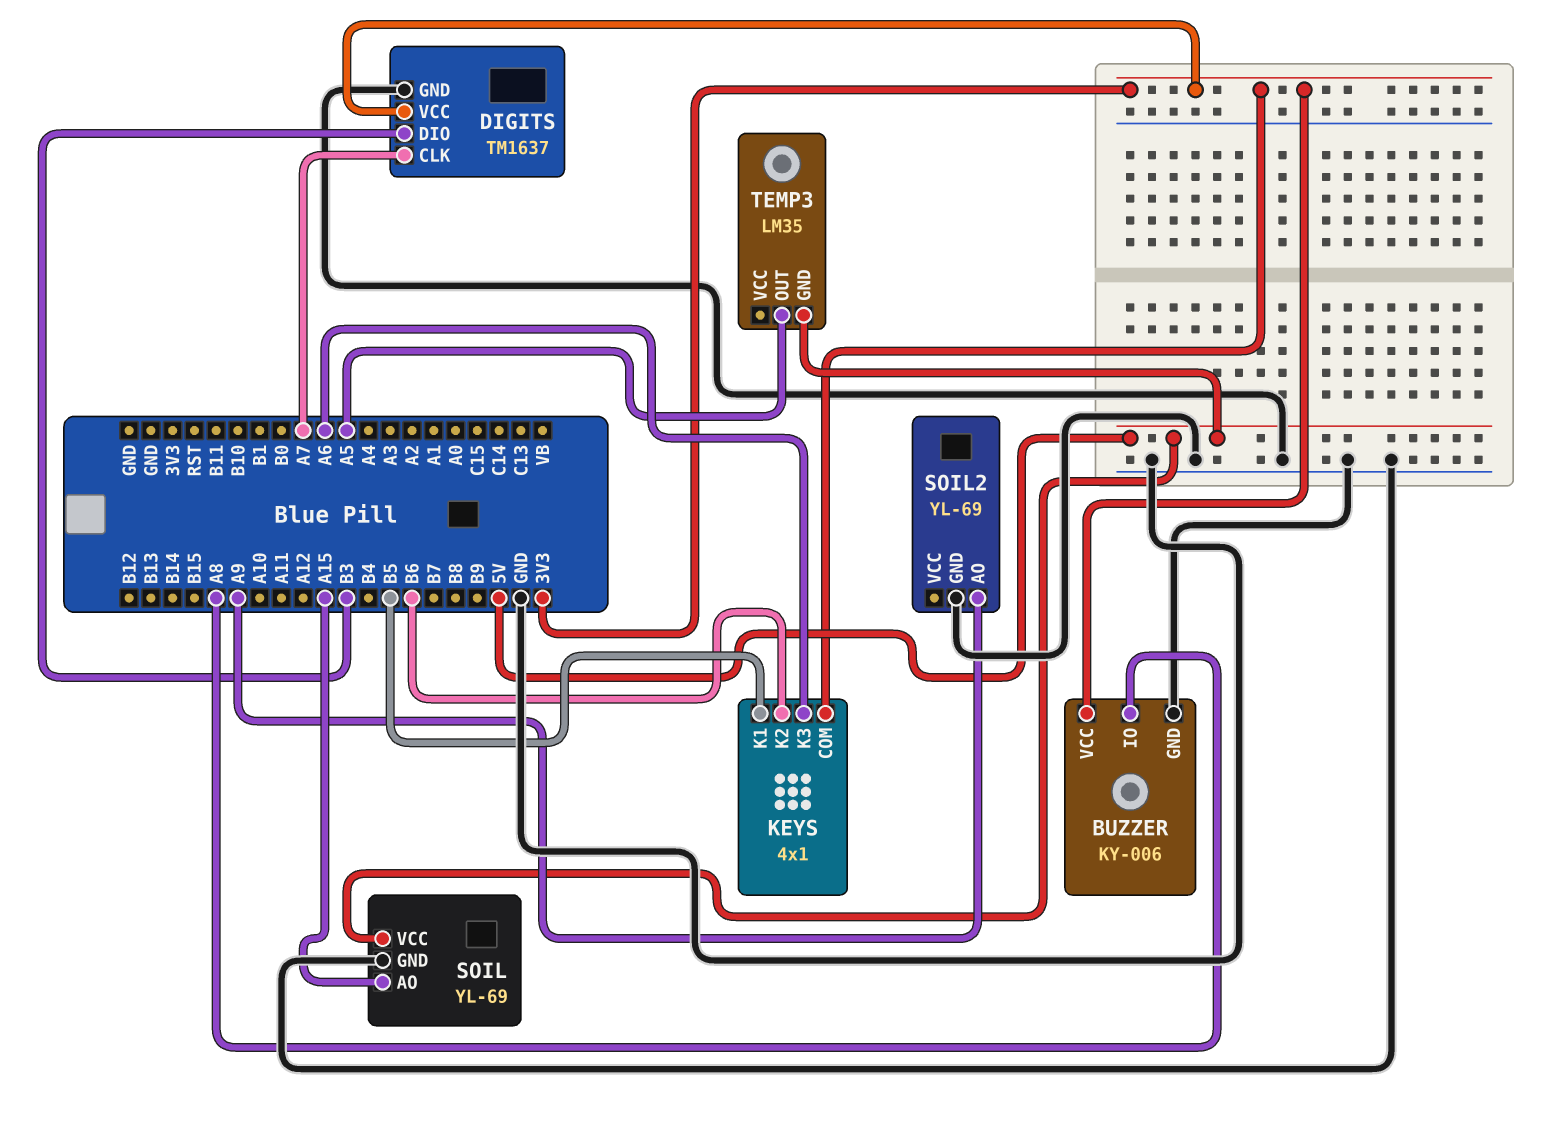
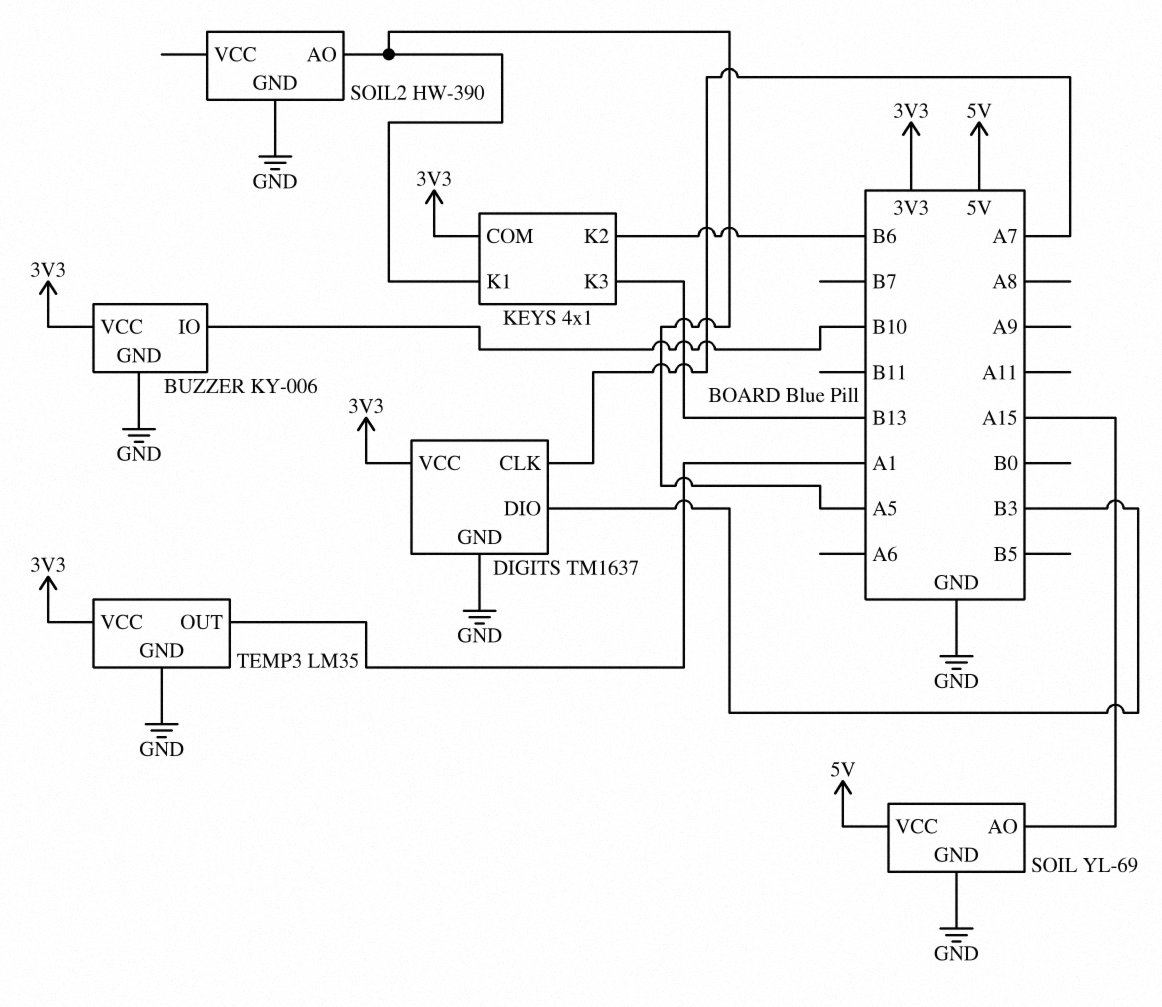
BUZZER pin IO: A8 -> B10
KEYS pin K1: B5 -> A5
KEYS pin K3: A6 -> B13
SOIL2: YL-69 -> HW-390
SOIL2 pin AO: A9 -> A5
TEMP3 pin GND: 5V -> GND
TEMP3 pin OUT: A5 -> A1
TEMP3 pin VCC: none -> 3V3

